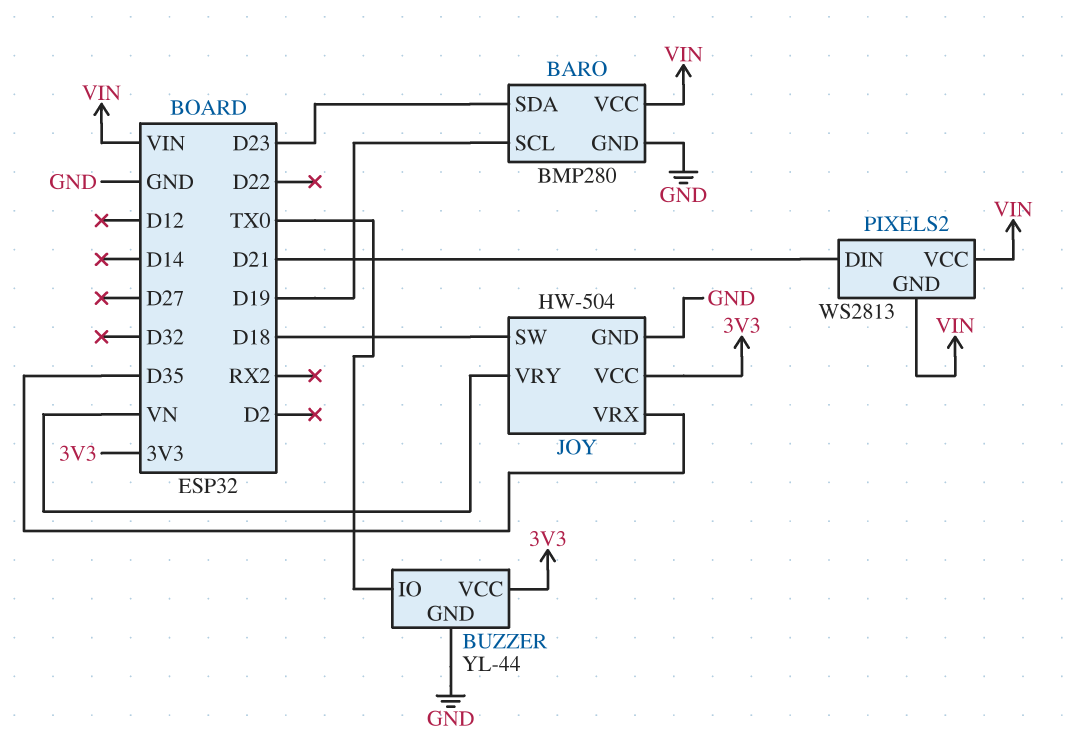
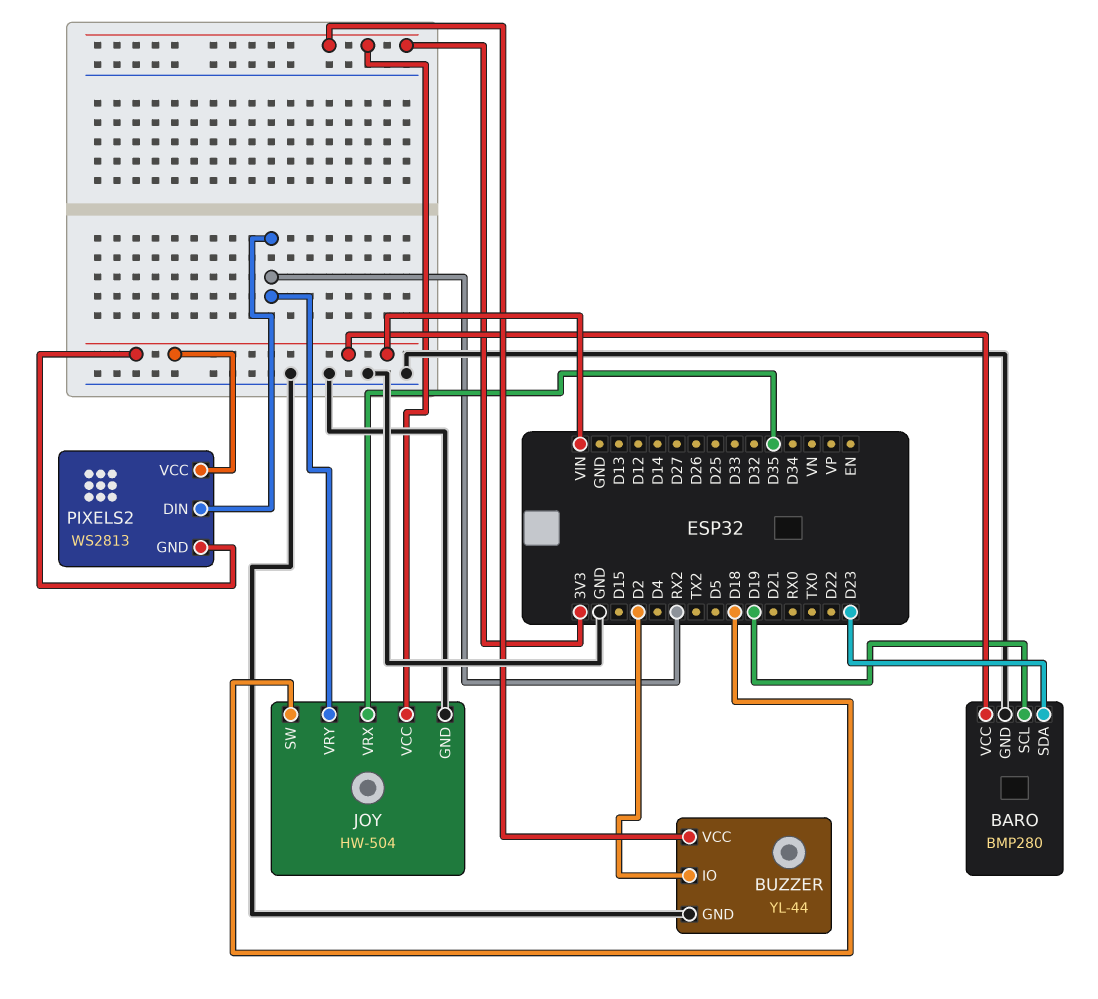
BUZZER pin IO: TX0 -> D2
JOY pin VRY: VN -> RX2
PIXELS2 pin DIN: D21 -> RX2

